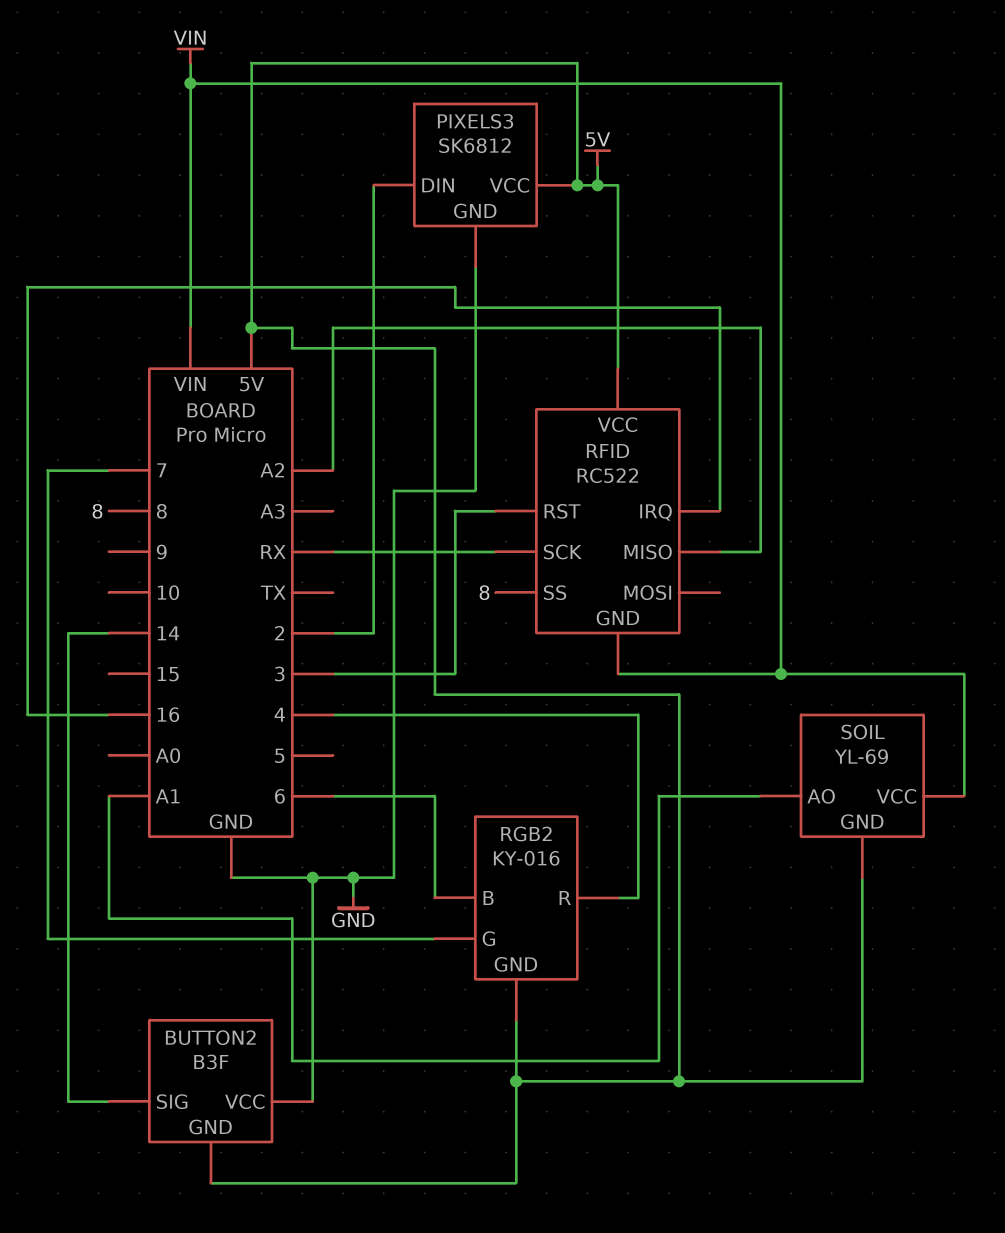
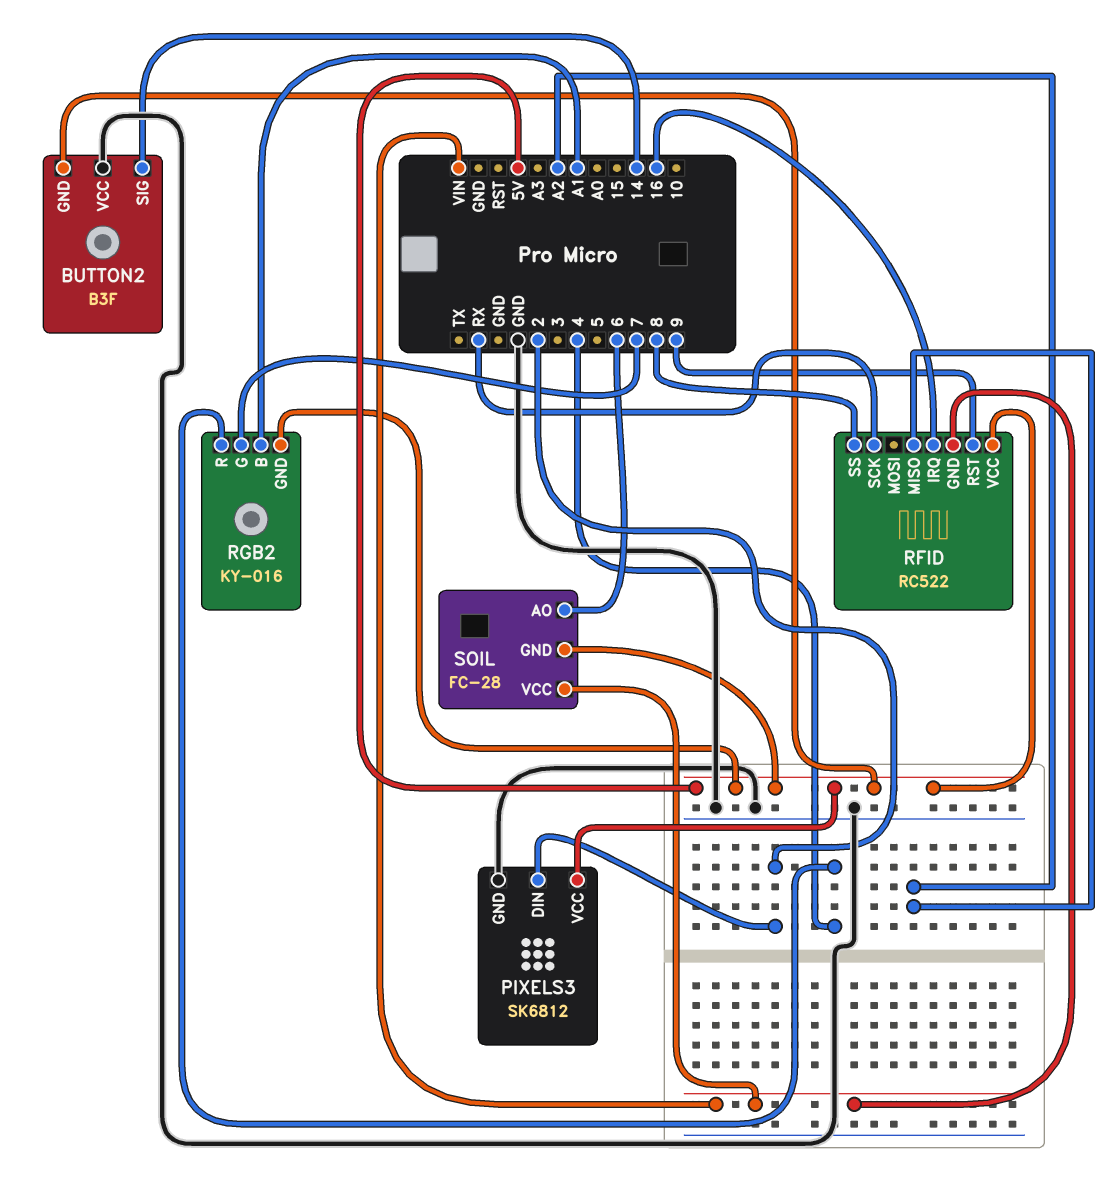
RFID pin RST: 3 -> 9
RGB2 pin B: 6 -> A1
SOIL: YL-69 -> FC-28
SOIL pin AO: A1 -> 6

